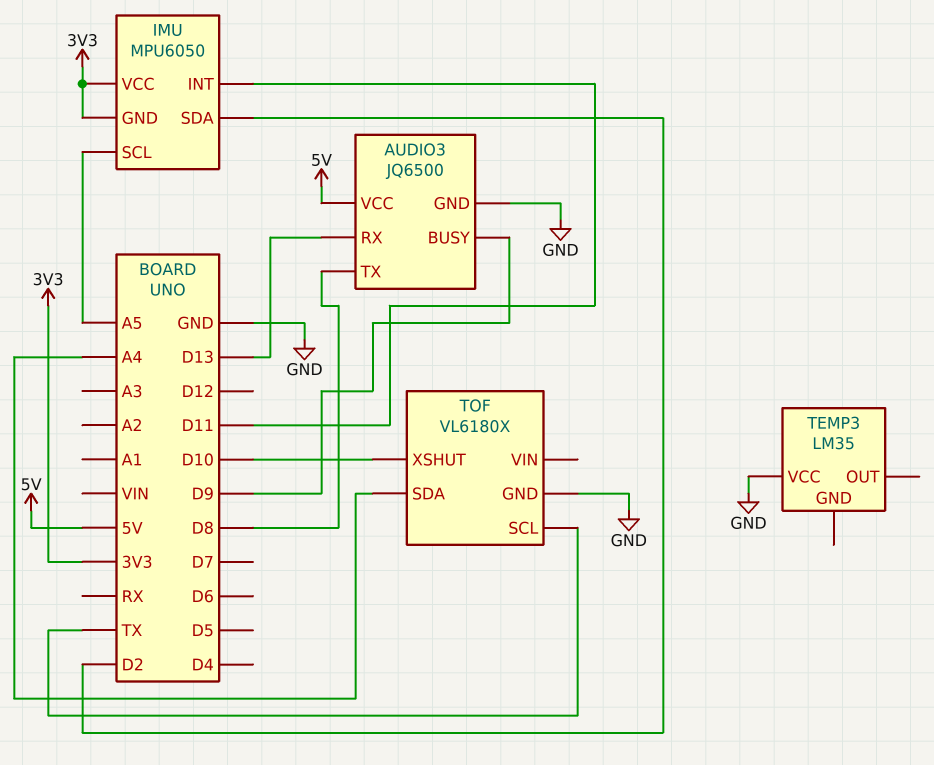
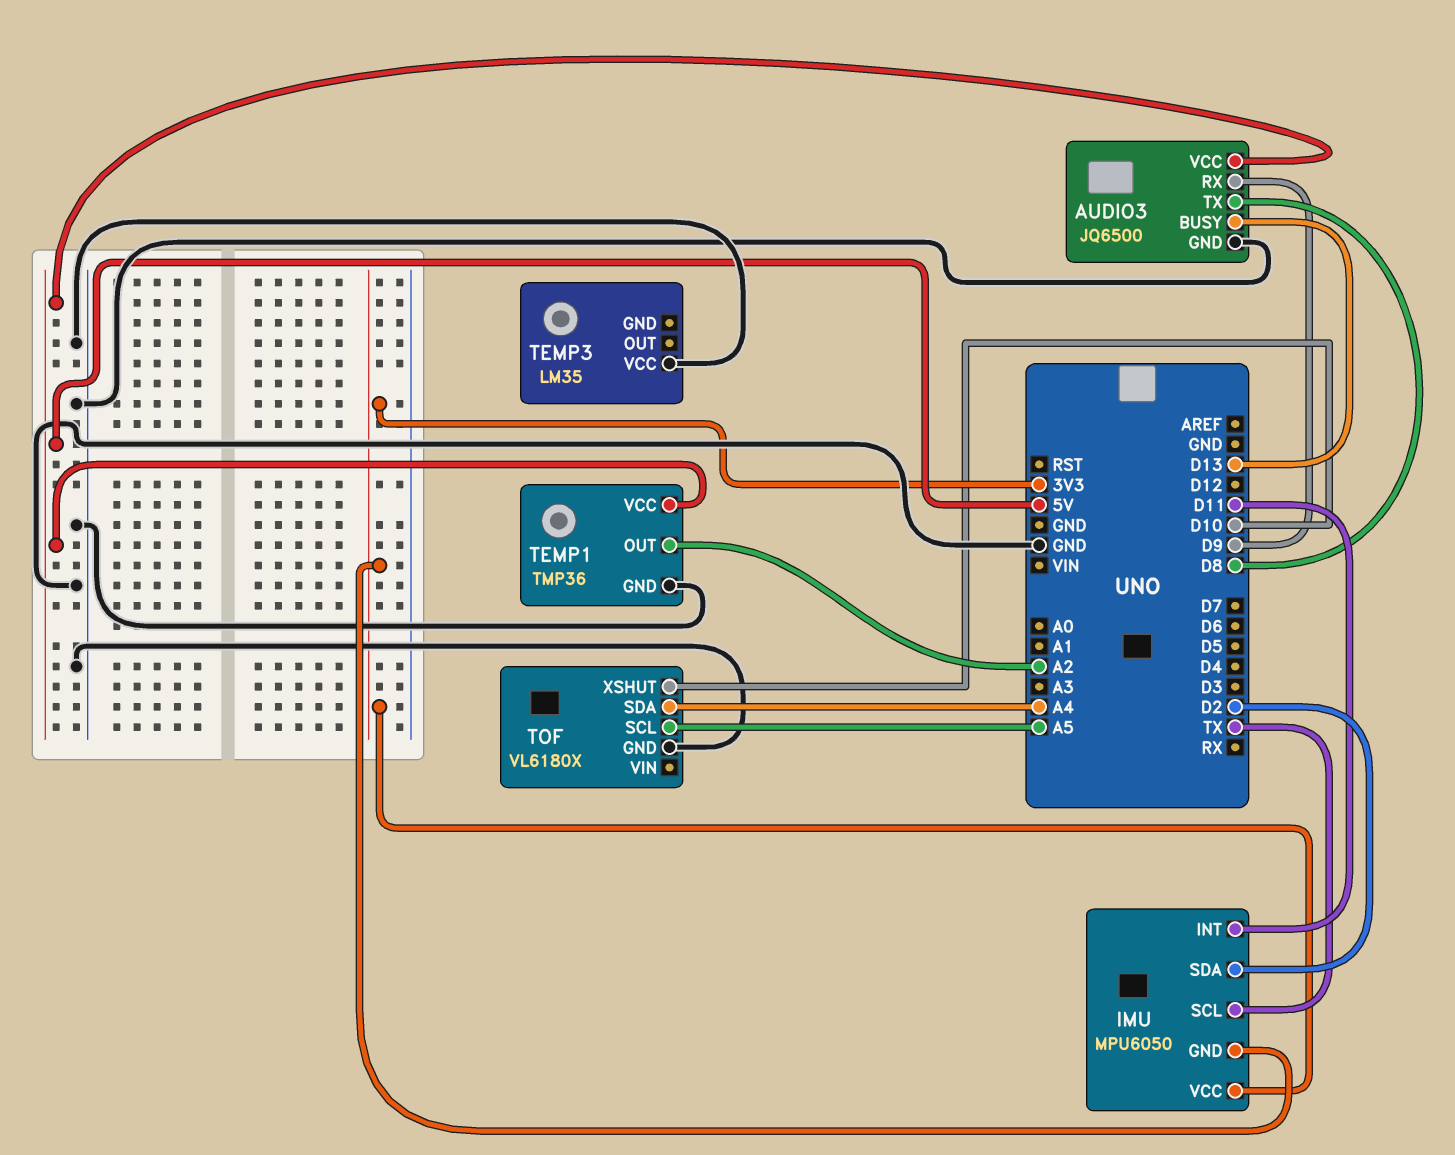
AUDIO3 pin BUSY: D9 -> D13
AUDIO3 pin RX: D13 -> D9
IMU pin SCL: A5 -> TX
TEMP1: none -> TMP36
TEMP1 pin GND: none -> GND
TEMP1 pin OUT: none -> A2
TEMP1 pin VCC: none -> 5V
TOF pin SCL: TX -> A5

